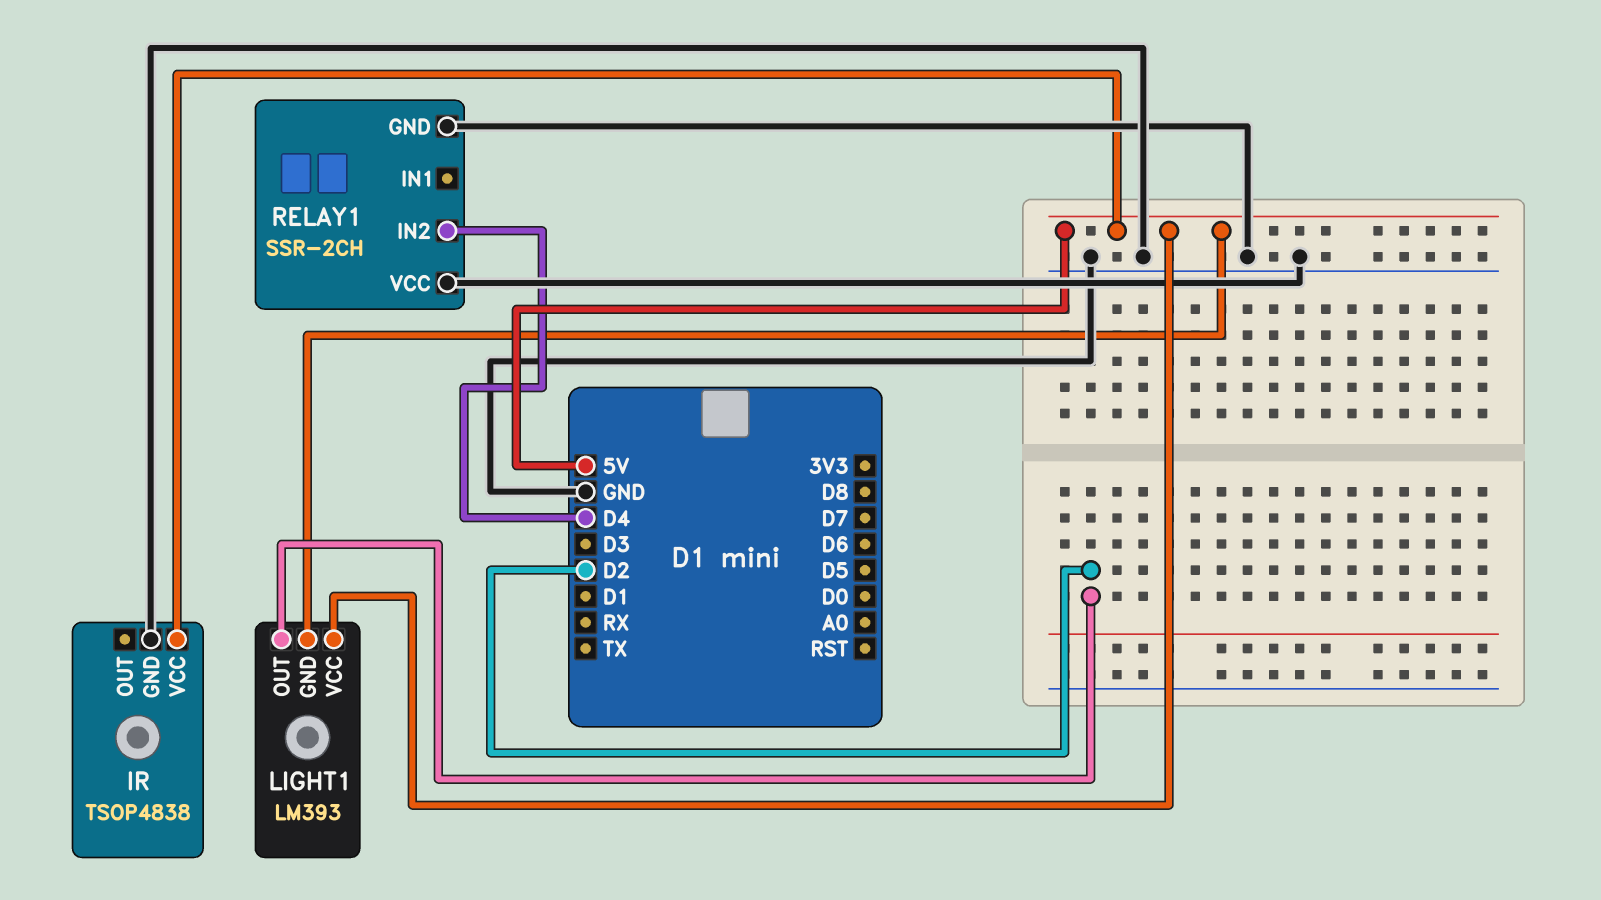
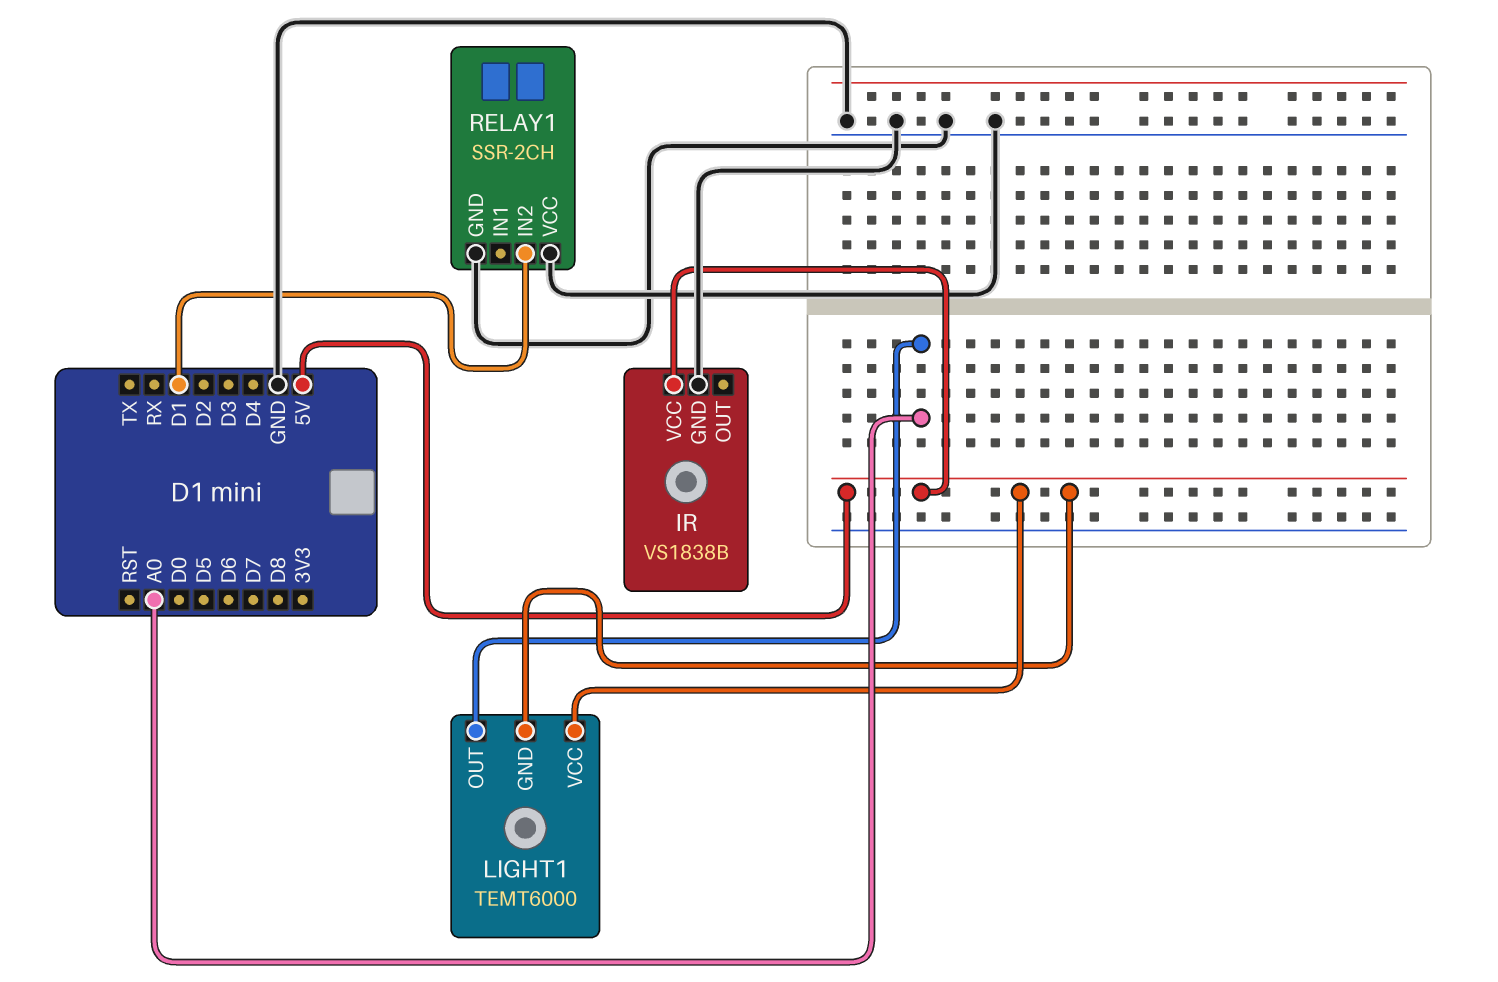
IR: TSOP4838 -> VS1838B
LIGHT1: LM393 -> TEMT6000
LIGHT1 pin OUT: D2 -> A0
RELAY1 pin IN2: D4 -> D1

